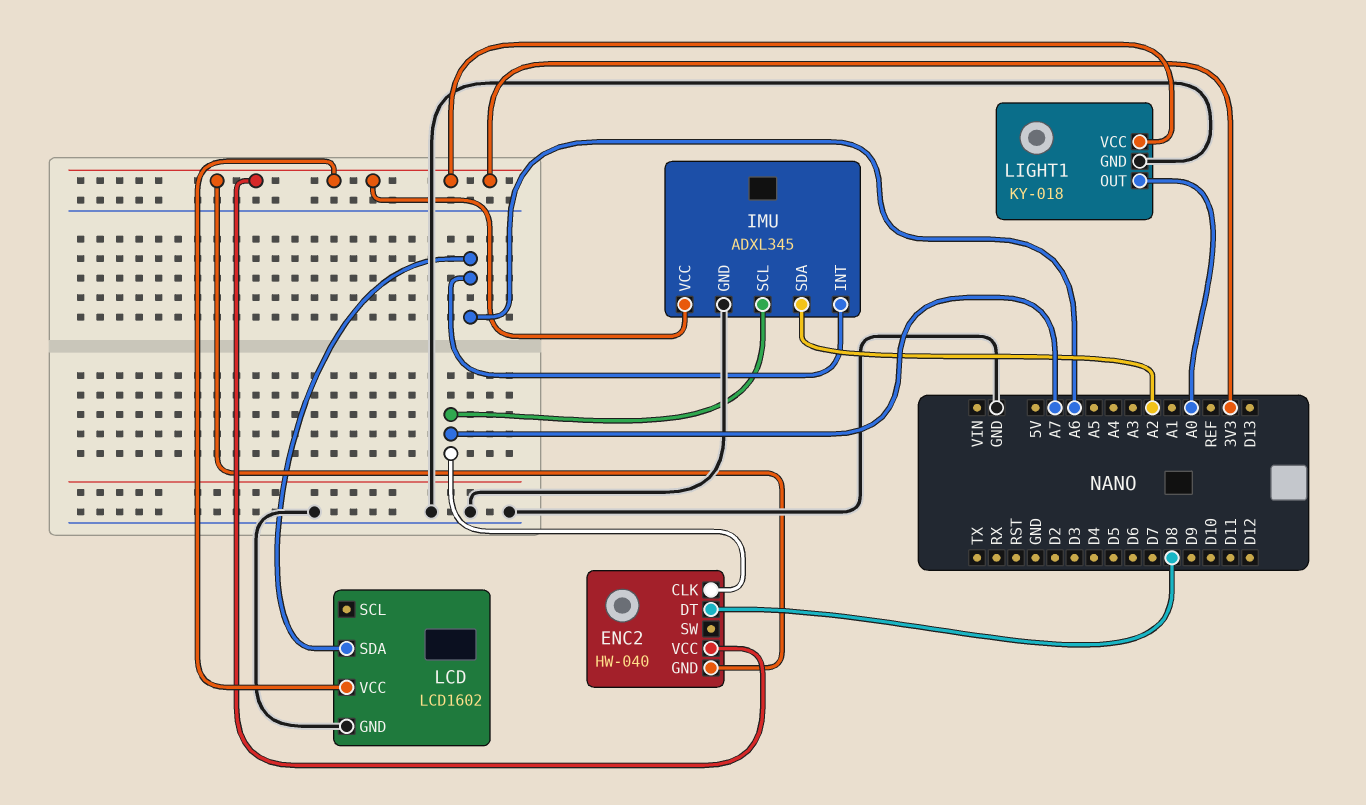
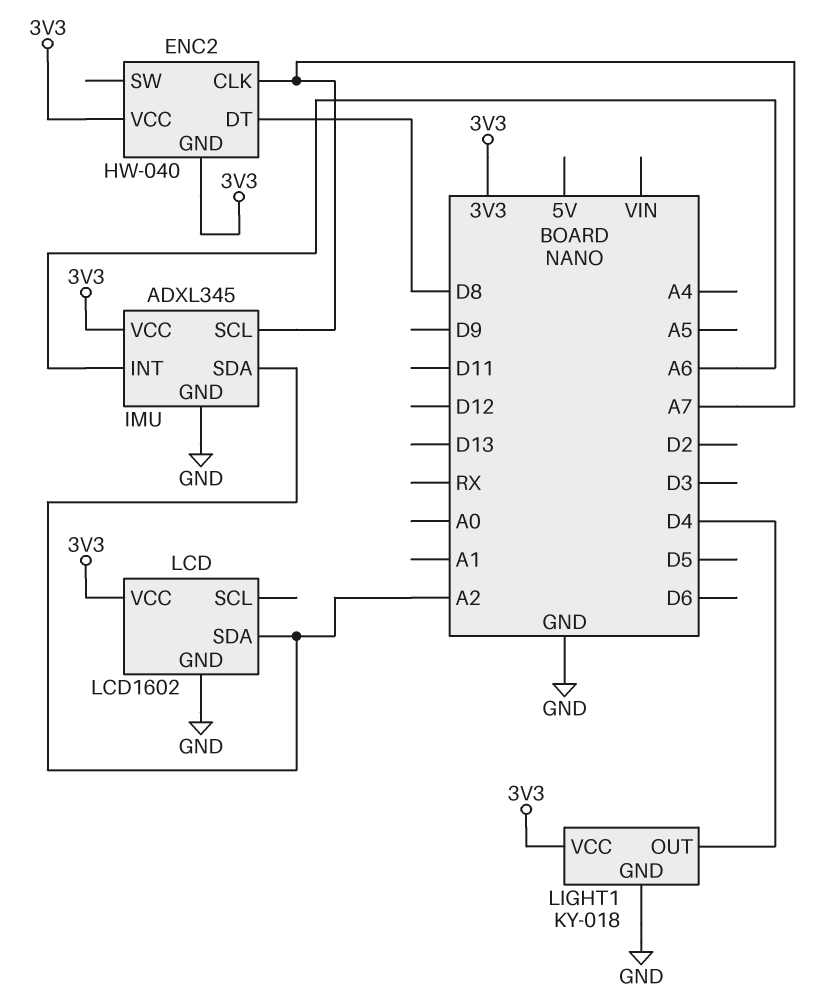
LCD pin SDA: A6 -> A2
LIGHT1 pin OUT: A0 -> D4

